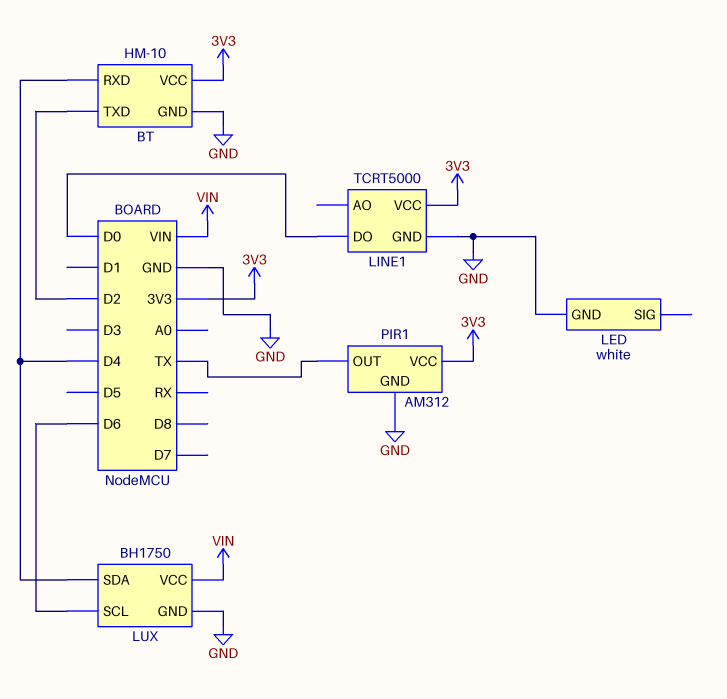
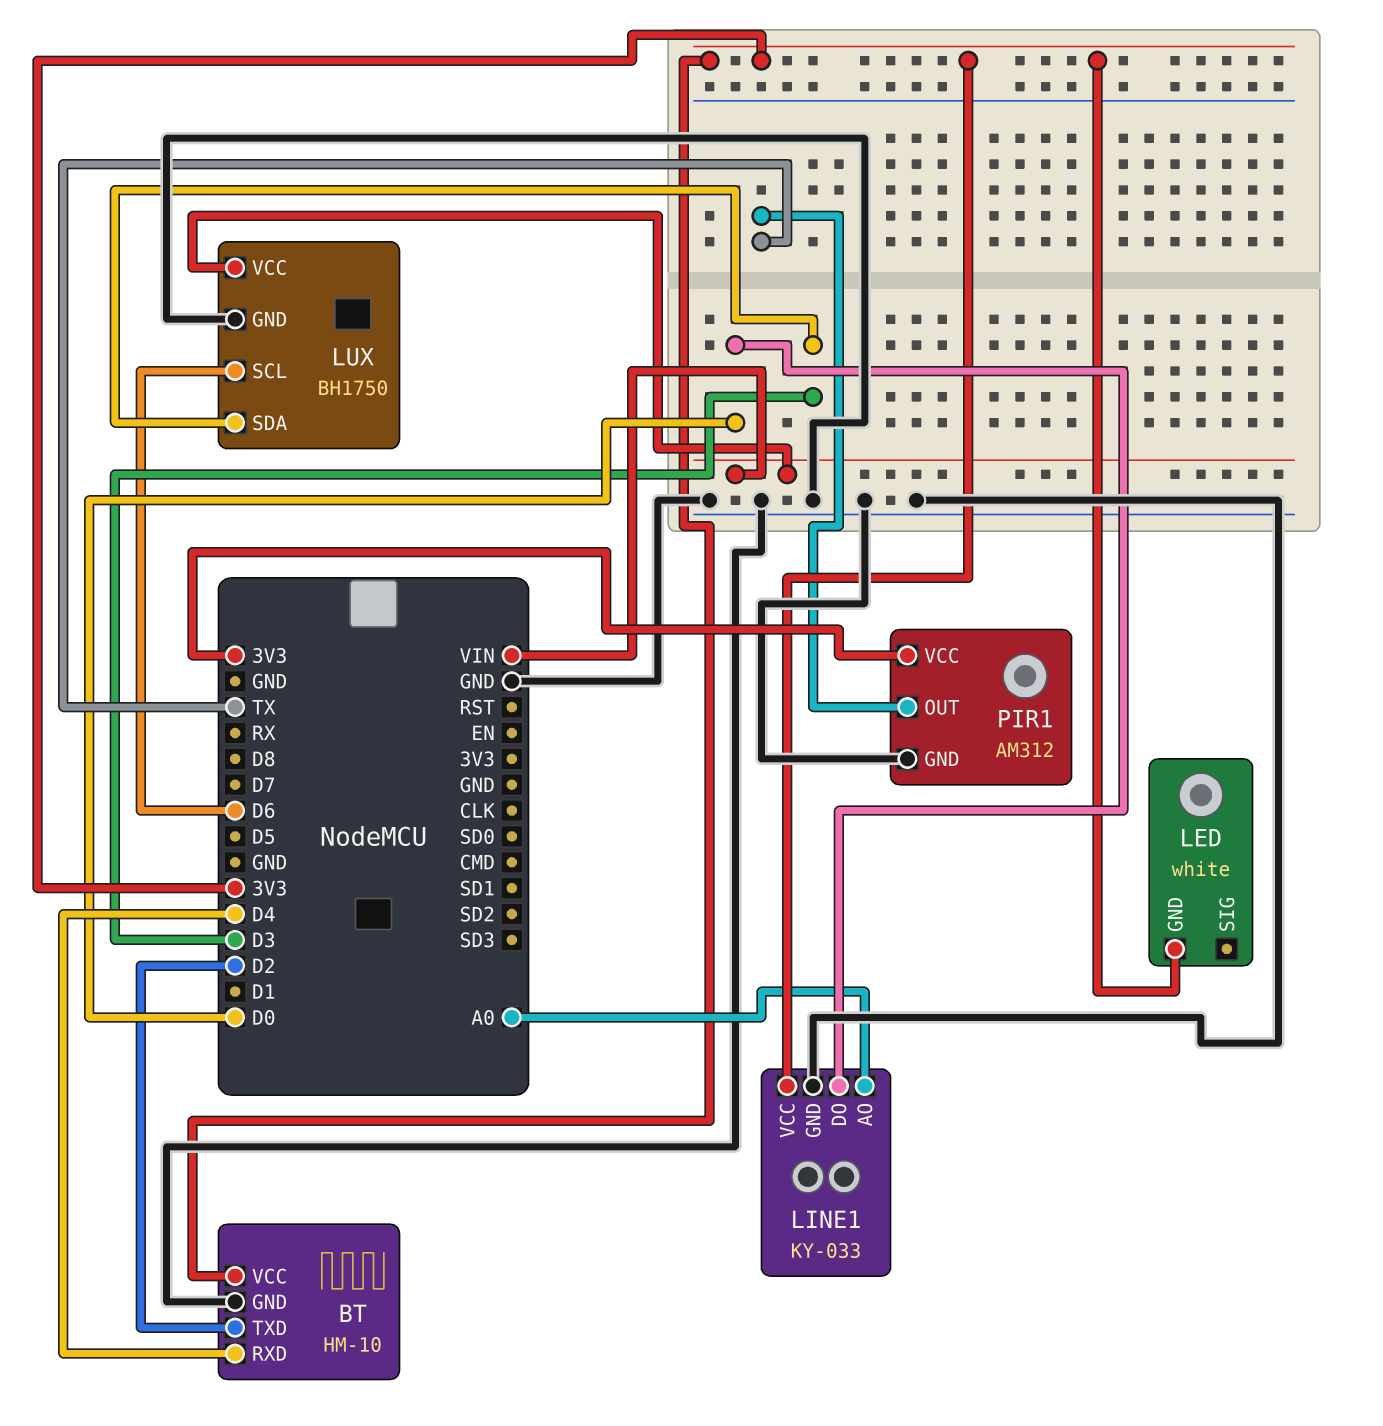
LED pin GND: GND -> 3V3
LINE1: TCRT5000 -> KY-033
LINE1 pin AO: none -> A0
LUX pin SDA: D4 -> D3

